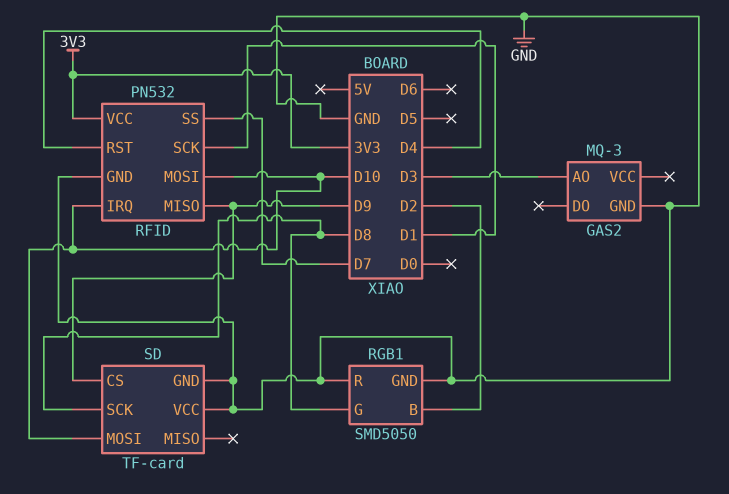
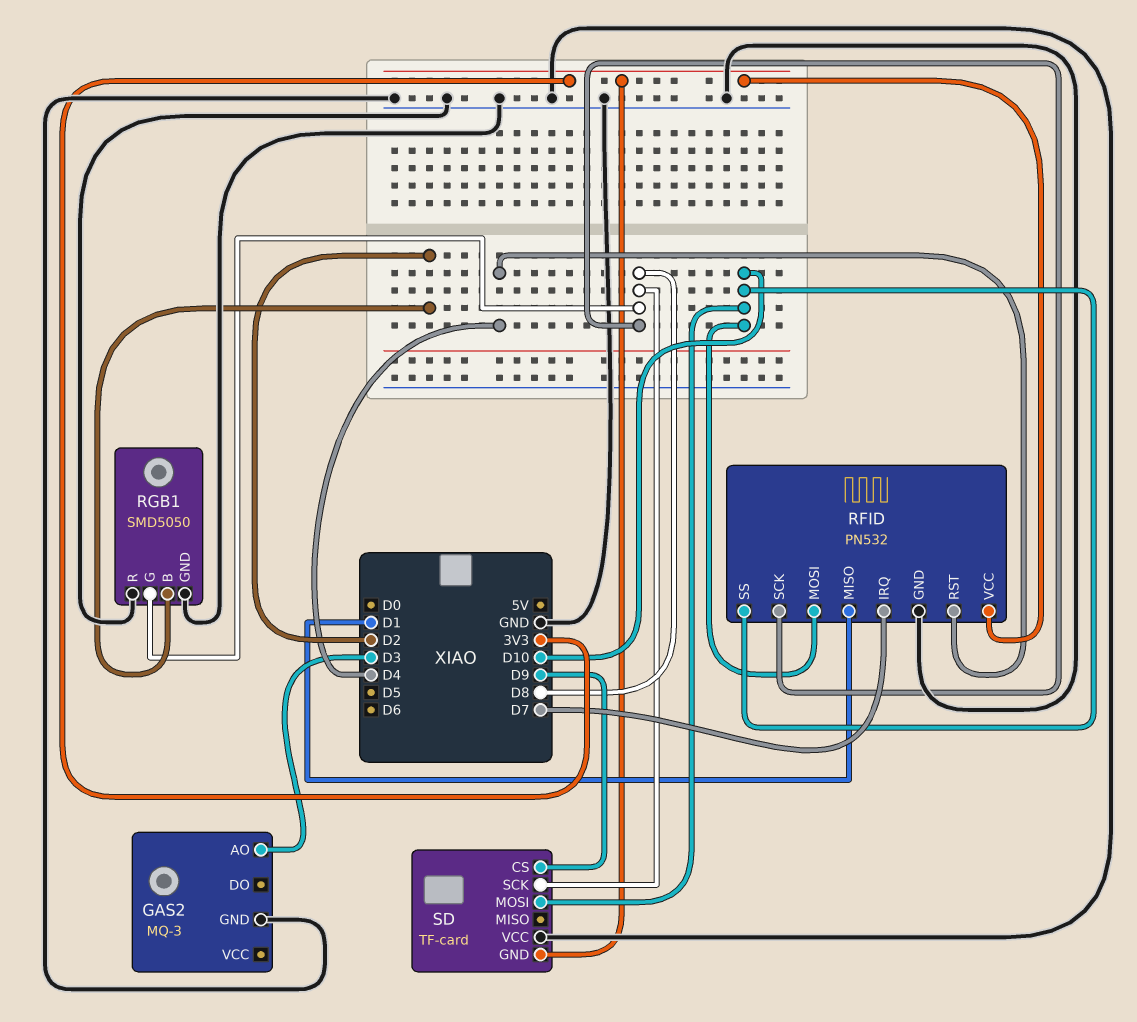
RFID pin IRQ: D10 -> D7
RFID pin MISO: D9 -> D1
RFID pin SCK: D1 -> D8
RFID pin SS: D7 -> D10
SD pin GND: GND -> 3V3

